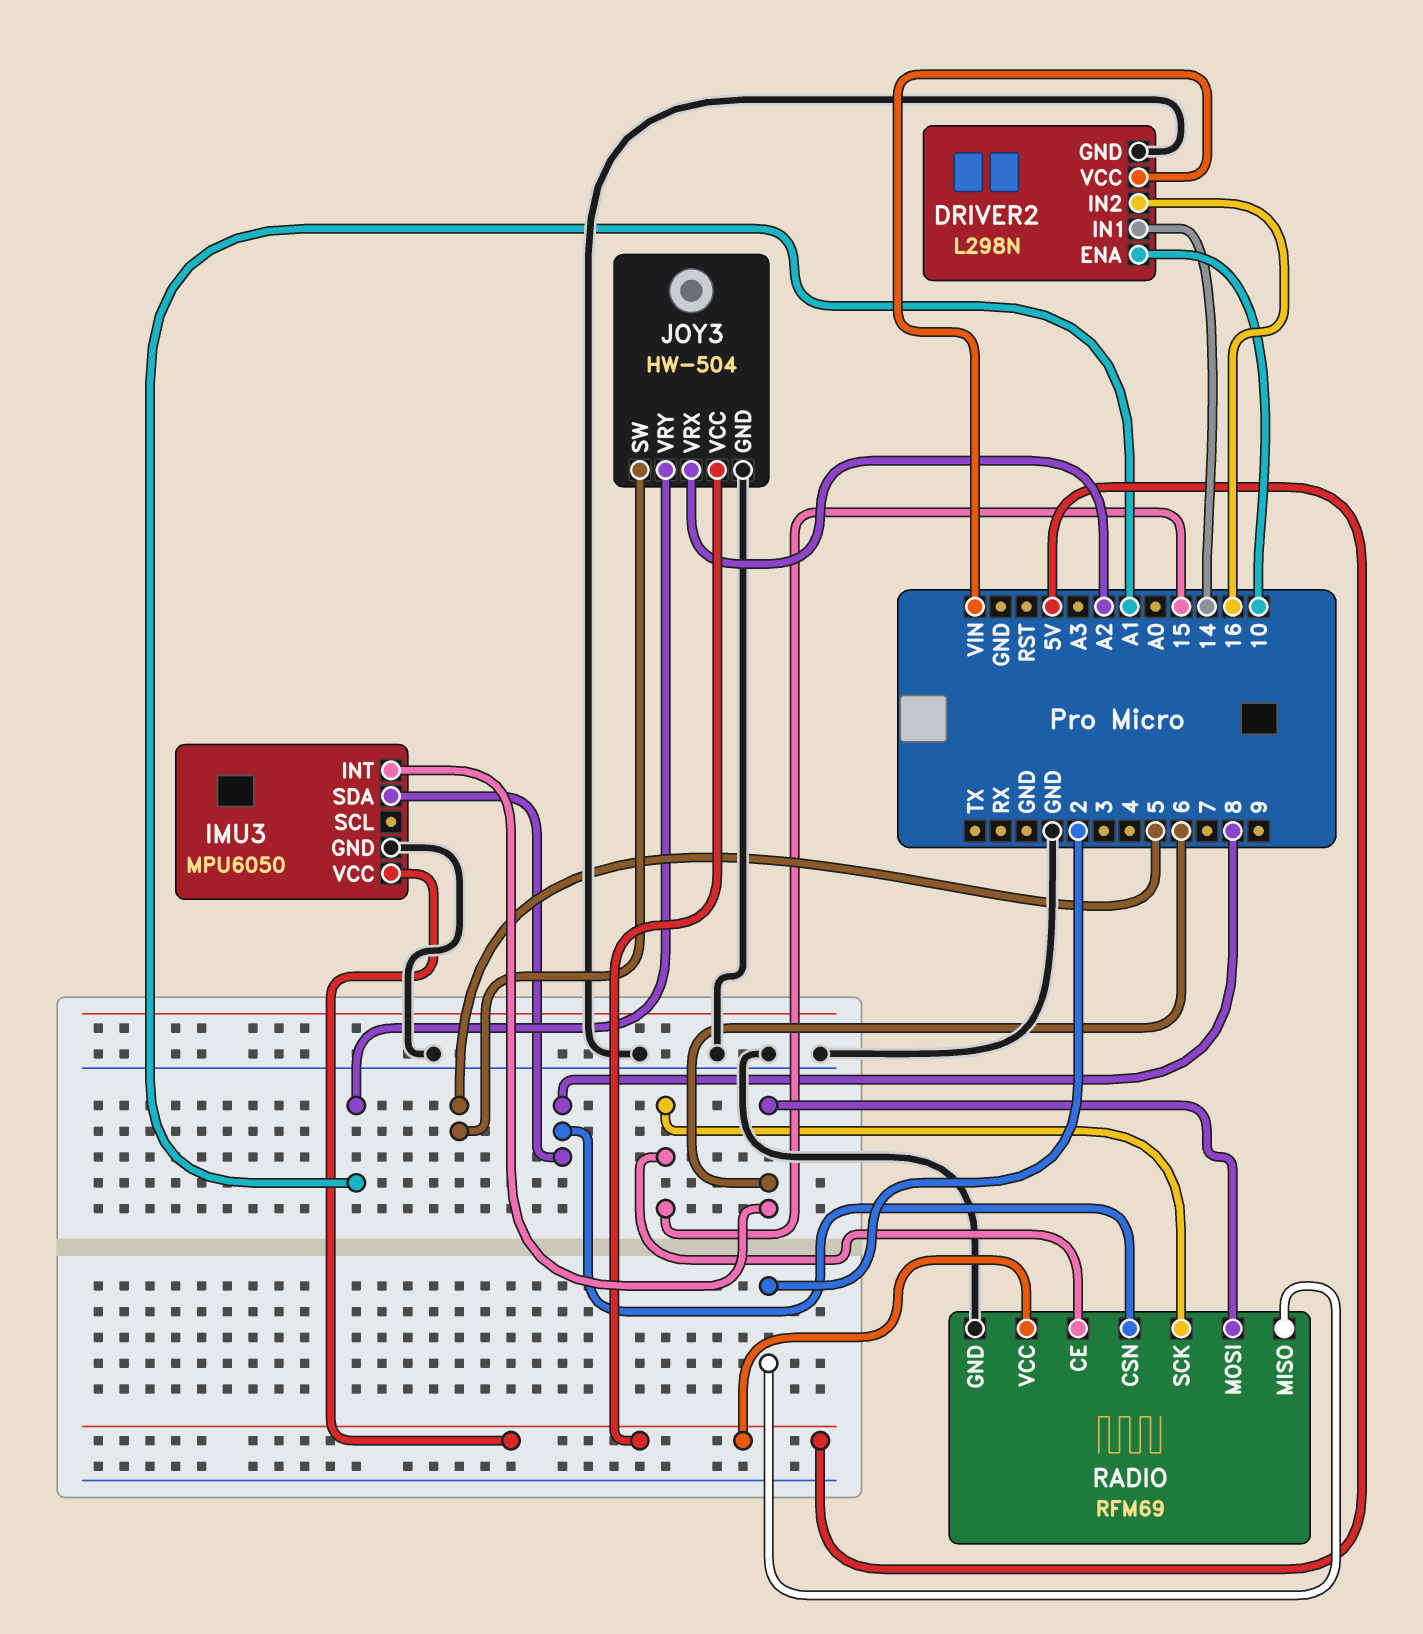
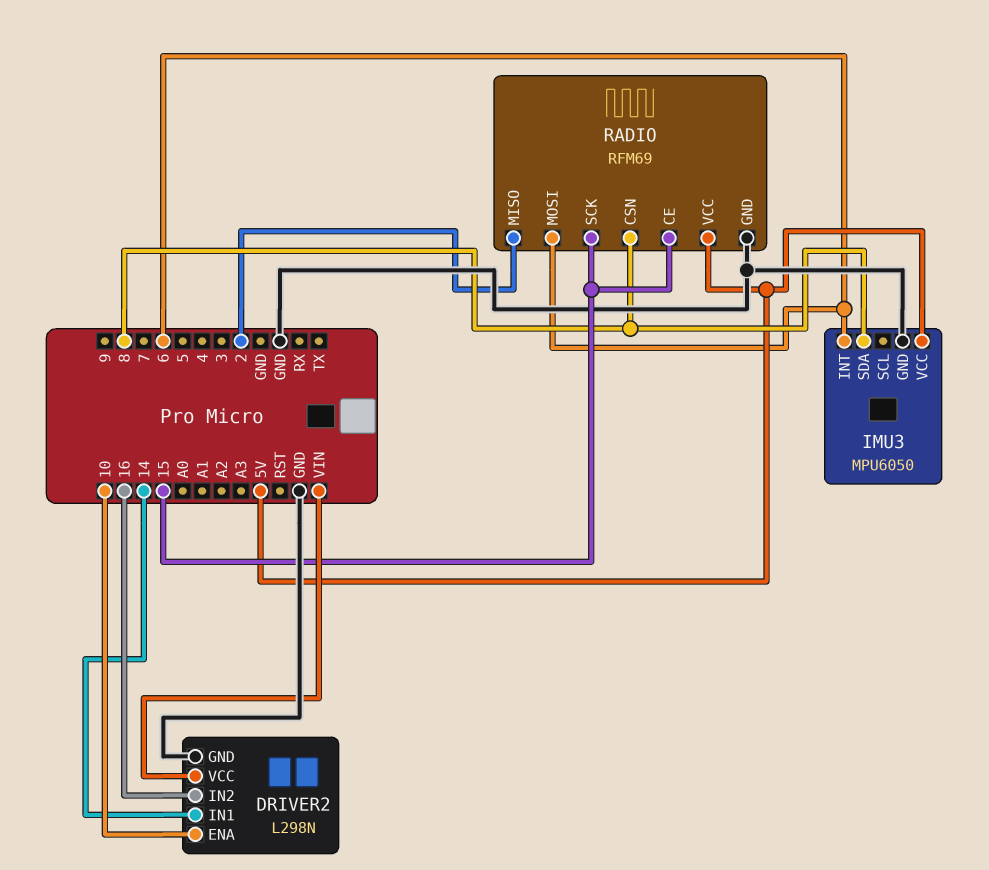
JOY3: HW-504 -> none
JOY3 pin GND: GND -> none
JOY3 pin SW: 5 -> none
JOY3 pin VCC: 5V -> none
JOY3 pin VRX: A2 -> none
JOY3 pin VRY: A1 -> none

